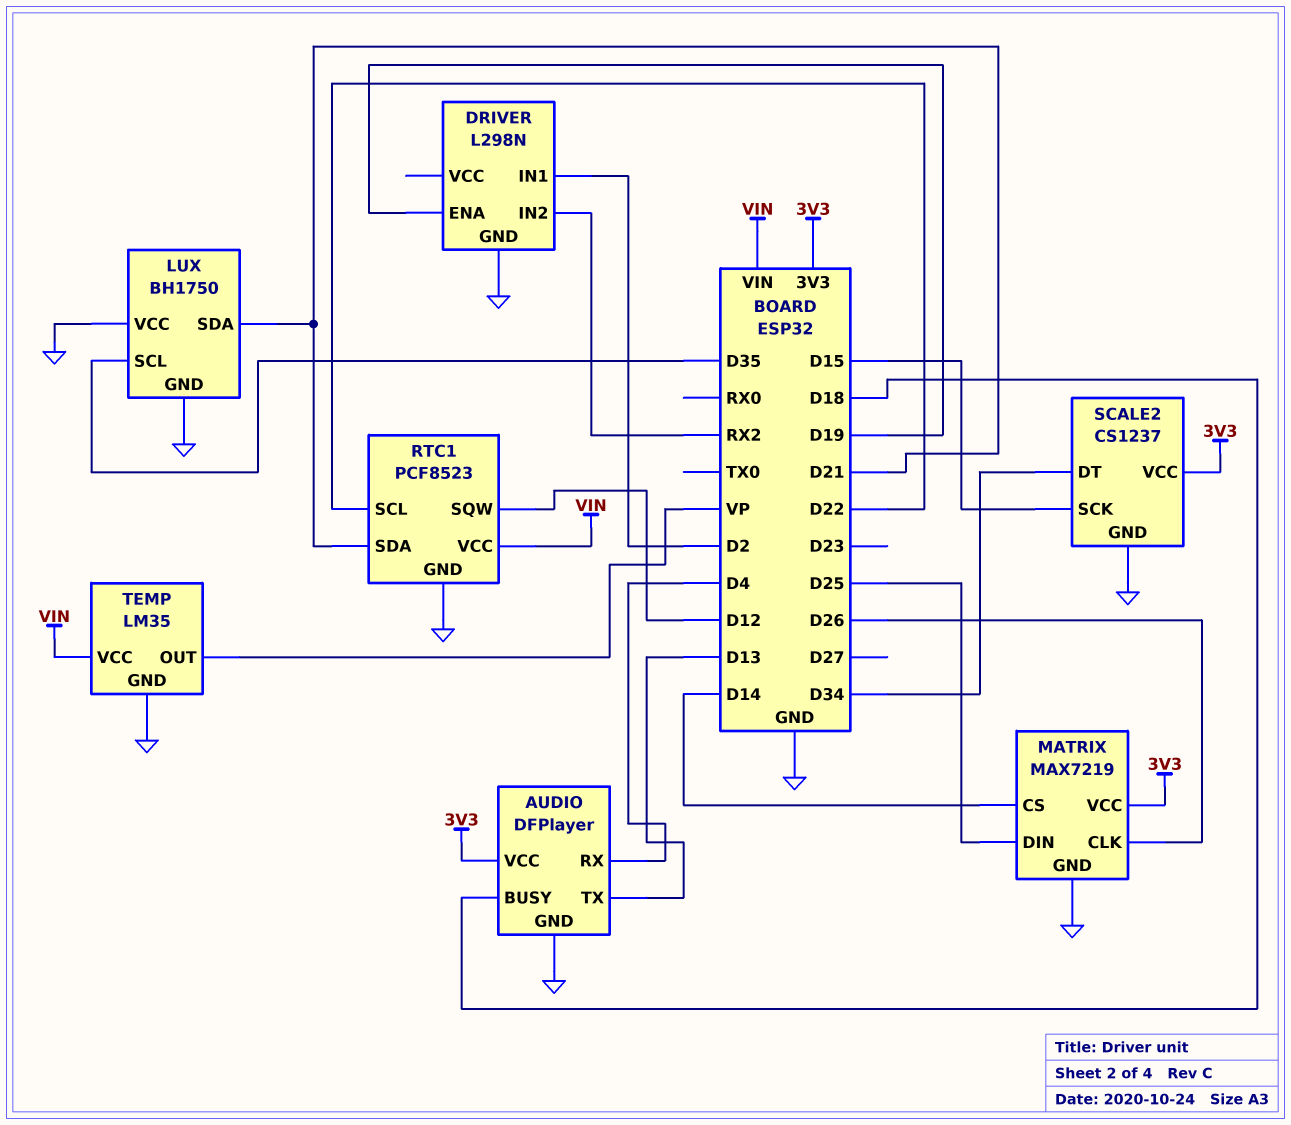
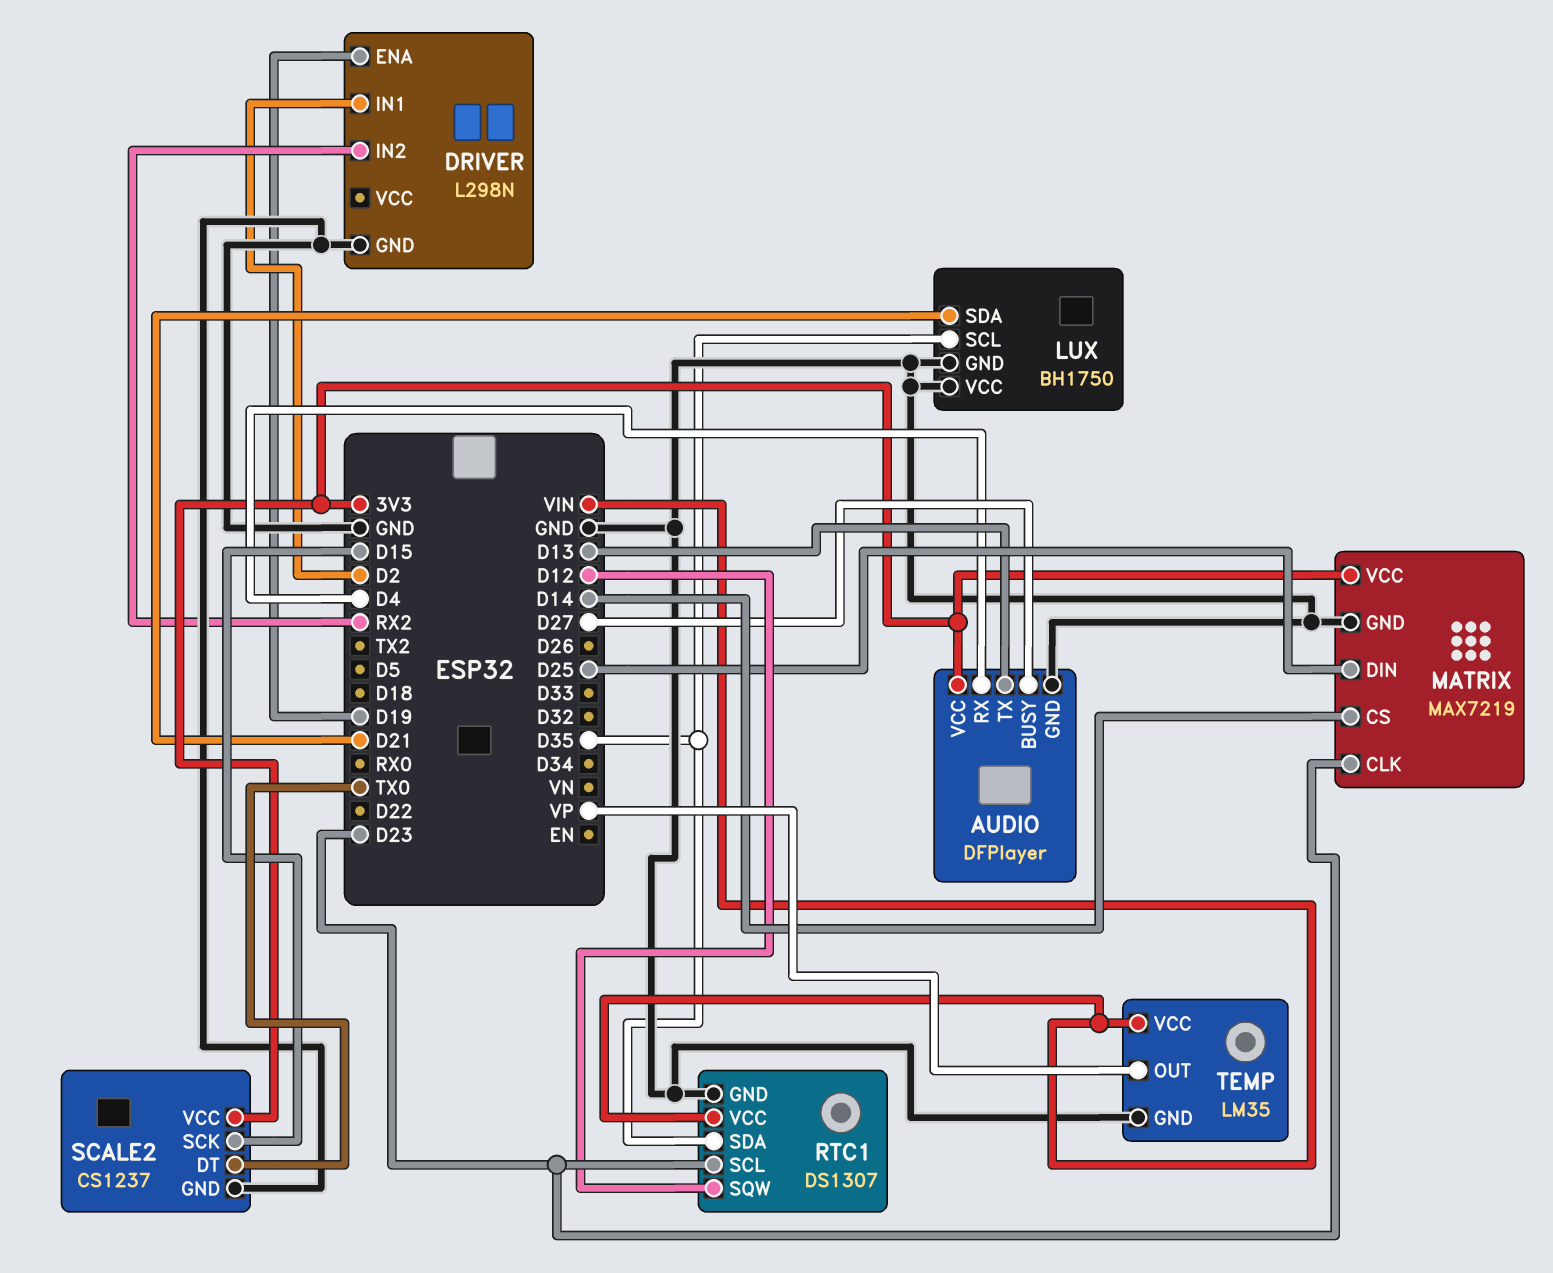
AUDIO pin BUSY: D18 -> D27
MATRIX pin CLK: D26 -> D23
RTC1: PCF8523 -> DS1307
RTC1 pin SCL: D22 -> D23
RTC1 pin SDA: D21 -> D35
SCALE2 pin DT: D34 -> TX0

